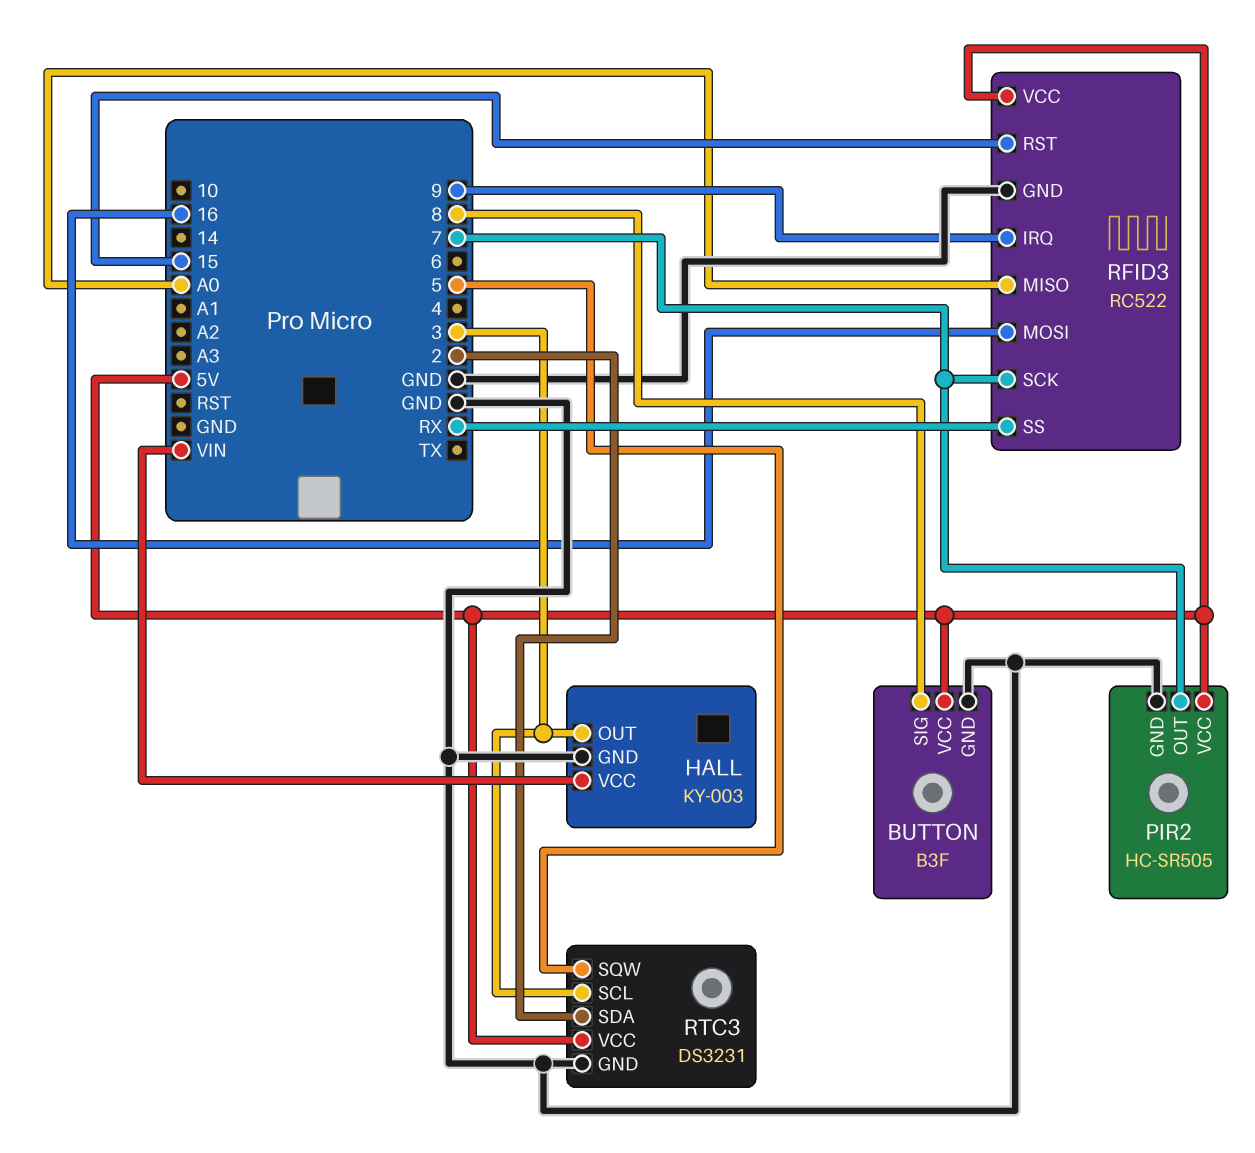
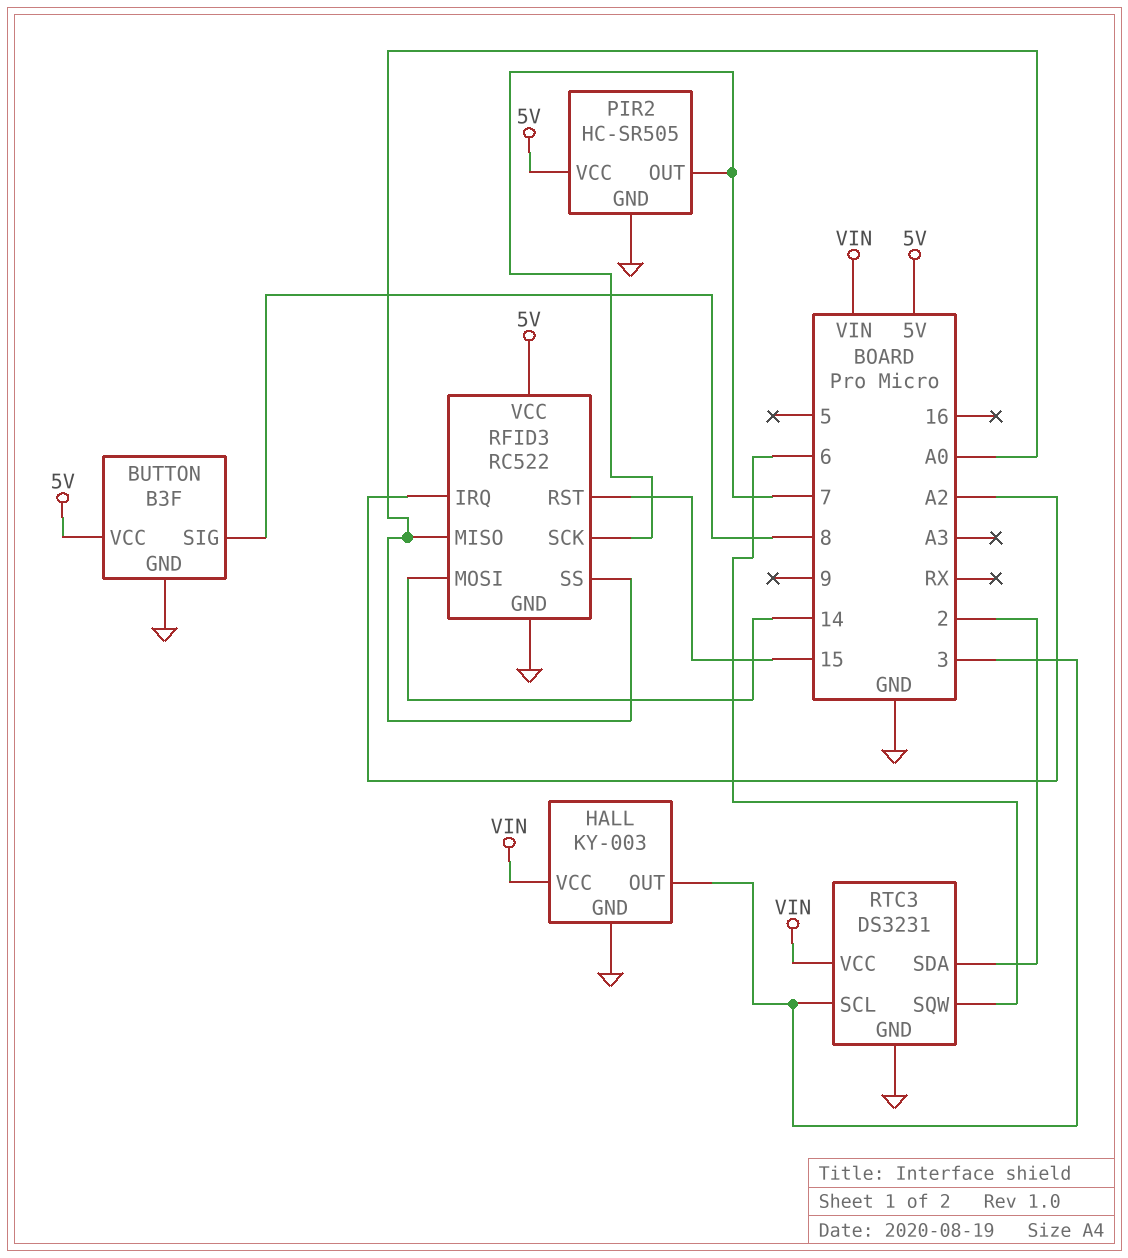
RFID3 pin IRQ: 9 -> A2
RFID3 pin MOSI: 16 -> 14
RFID3 pin SS: RX -> A0
RTC3 pin SQW: 5 -> 6
RTC3 pin VCC: 5V -> VIN

